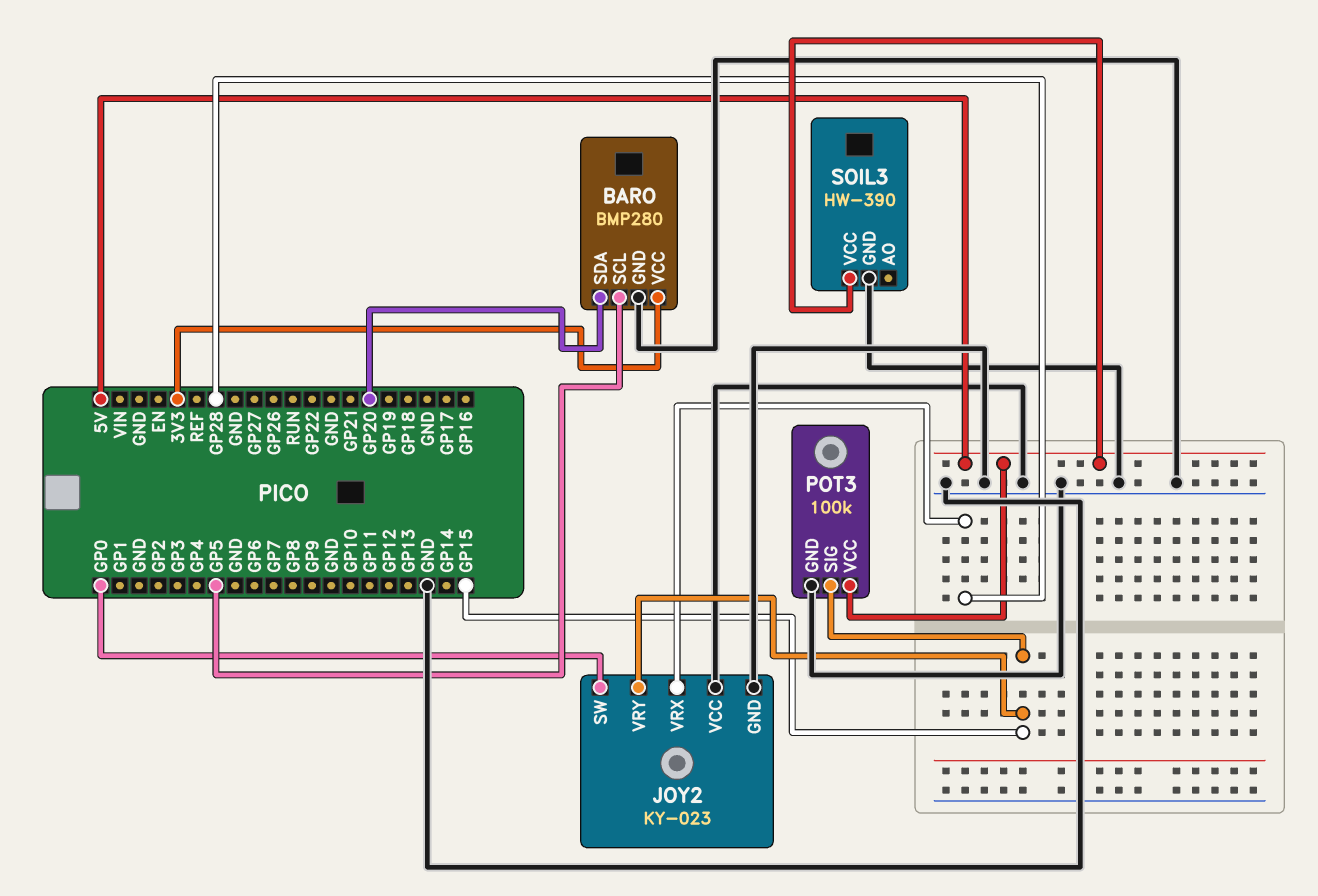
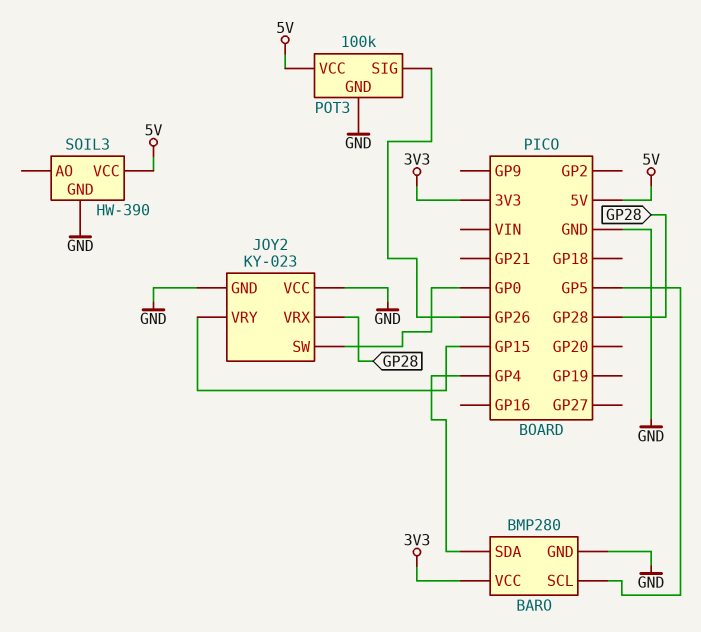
BARO pin SDA: GP20 -> GP4
POT3 pin SIG: GP15 -> GP26

